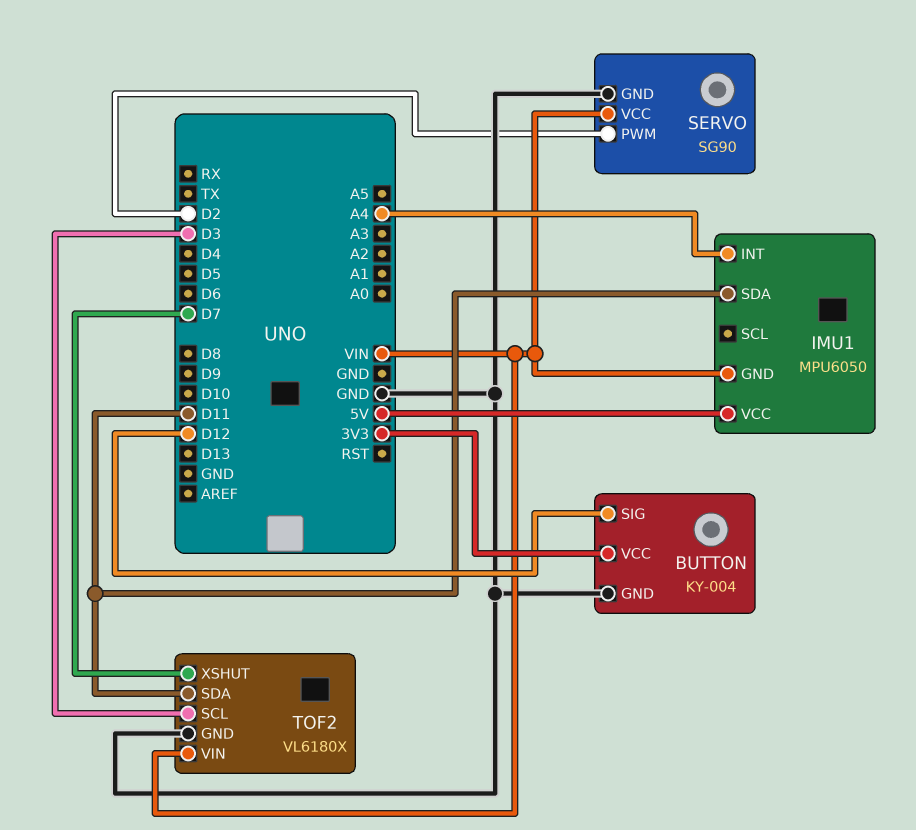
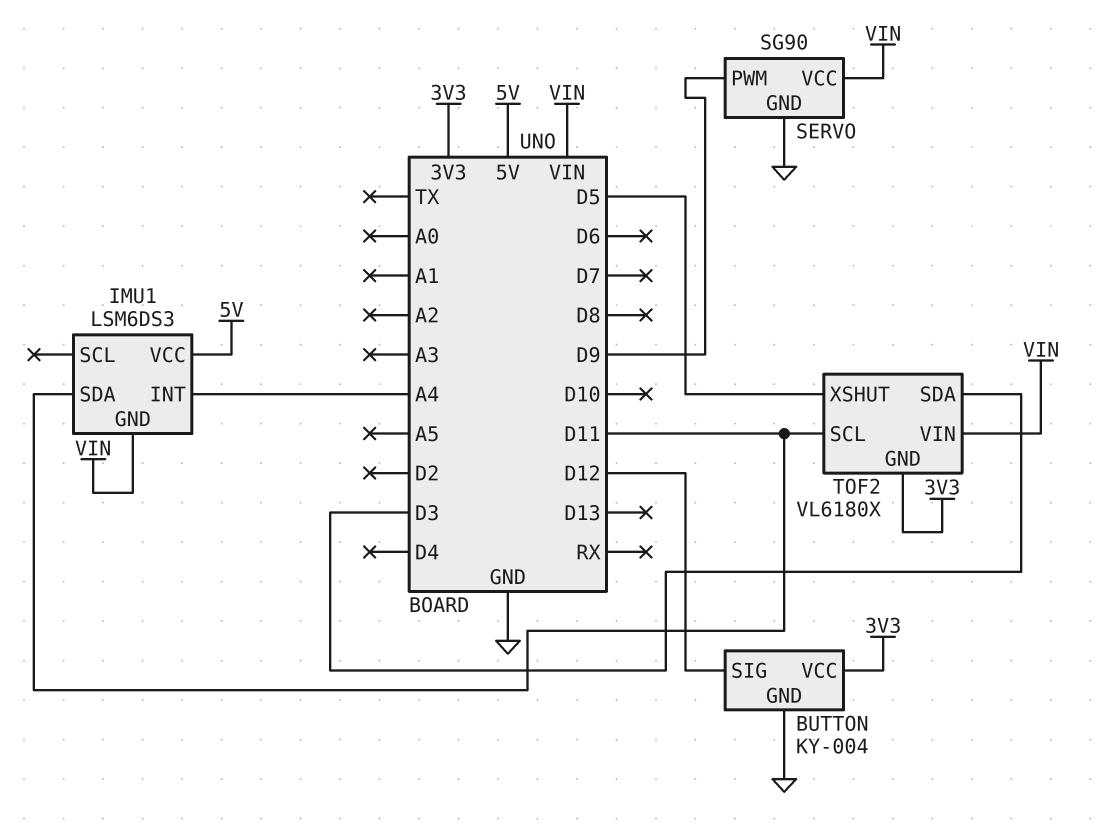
IMU1: MPU6050 -> LSM6DS3
SERVO pin PWM: D2 -> D9
TOF2 pin GND: GND -> 3V3
TOF2 pin SCL: D3 -> D11
TOF2 pin SDA: D11 -> D3
TOF2 pin XSHUT: D7 -> D5

